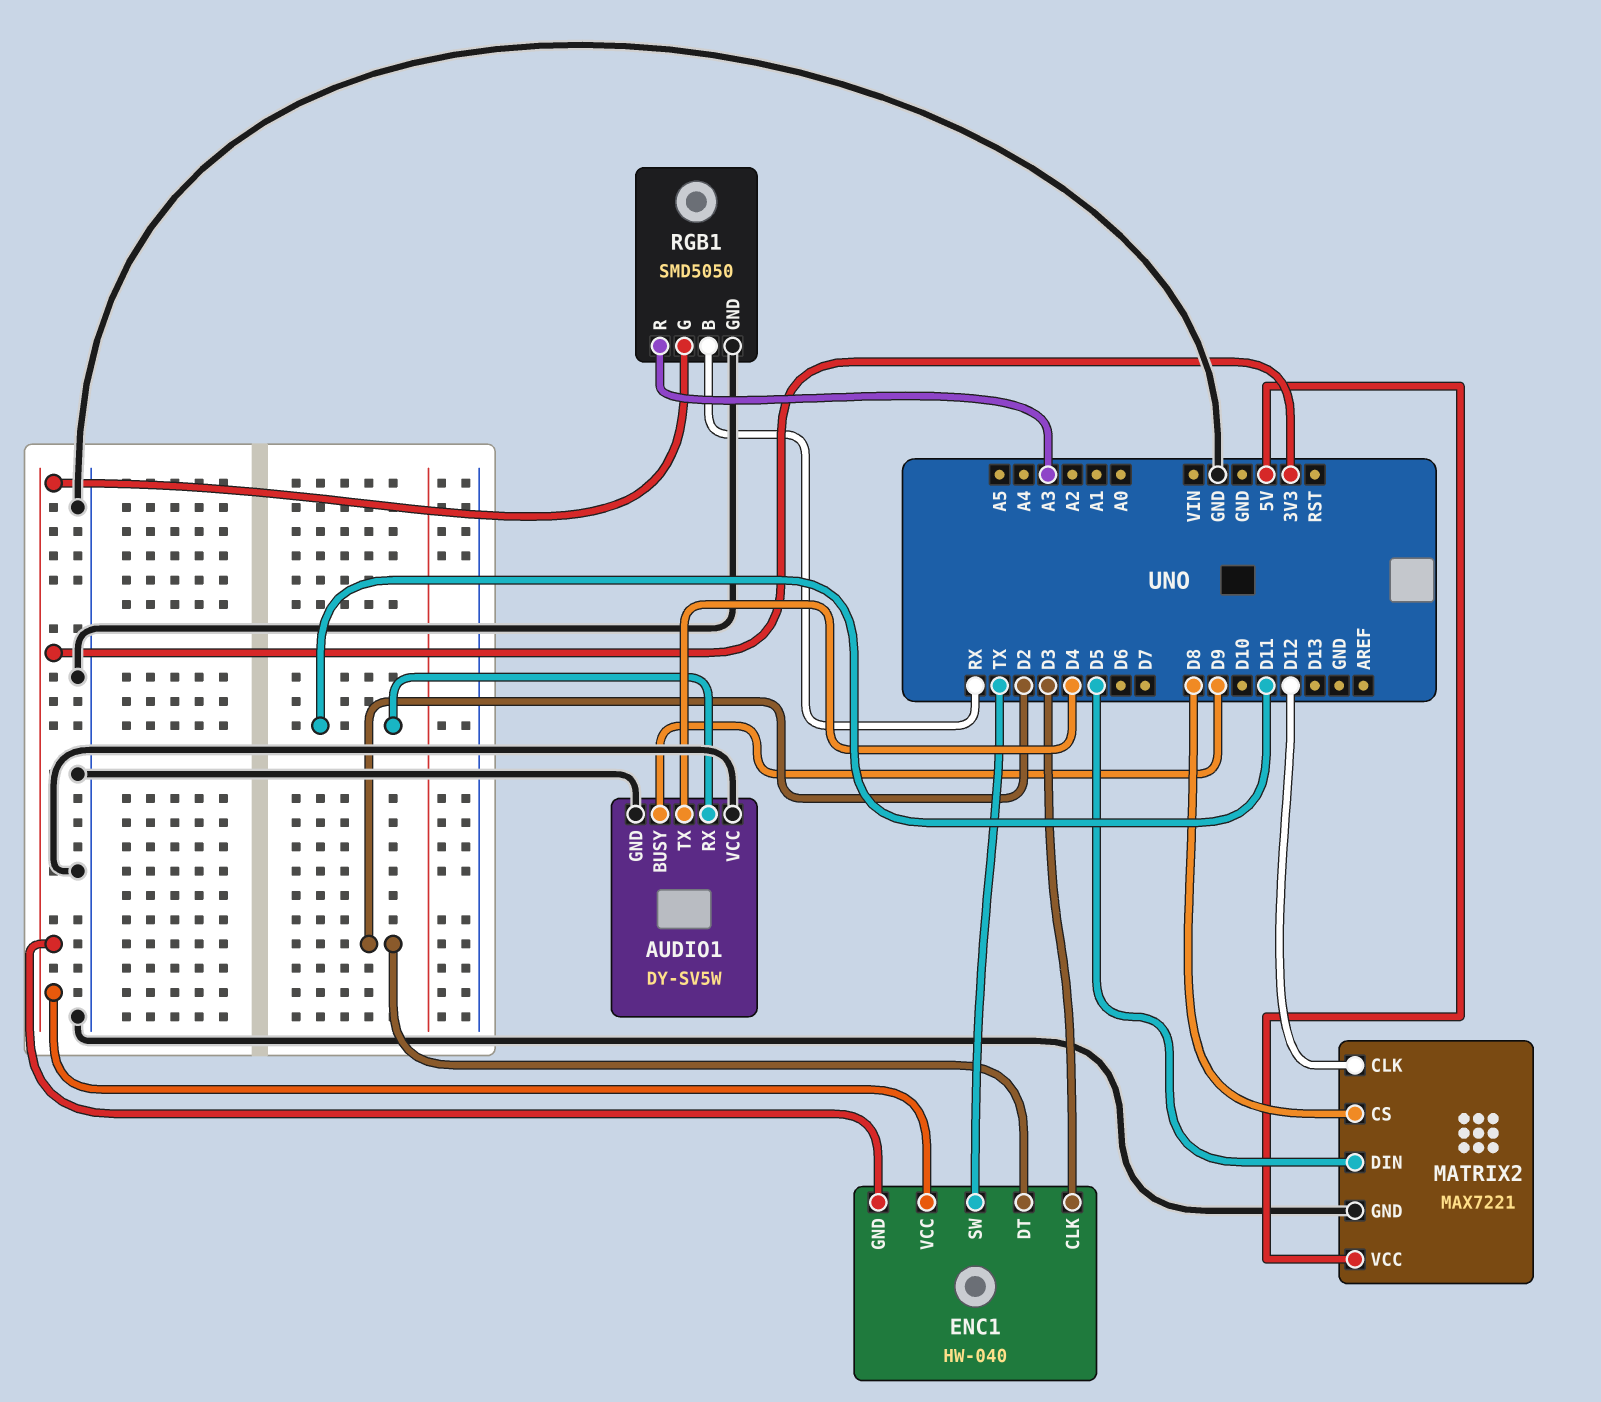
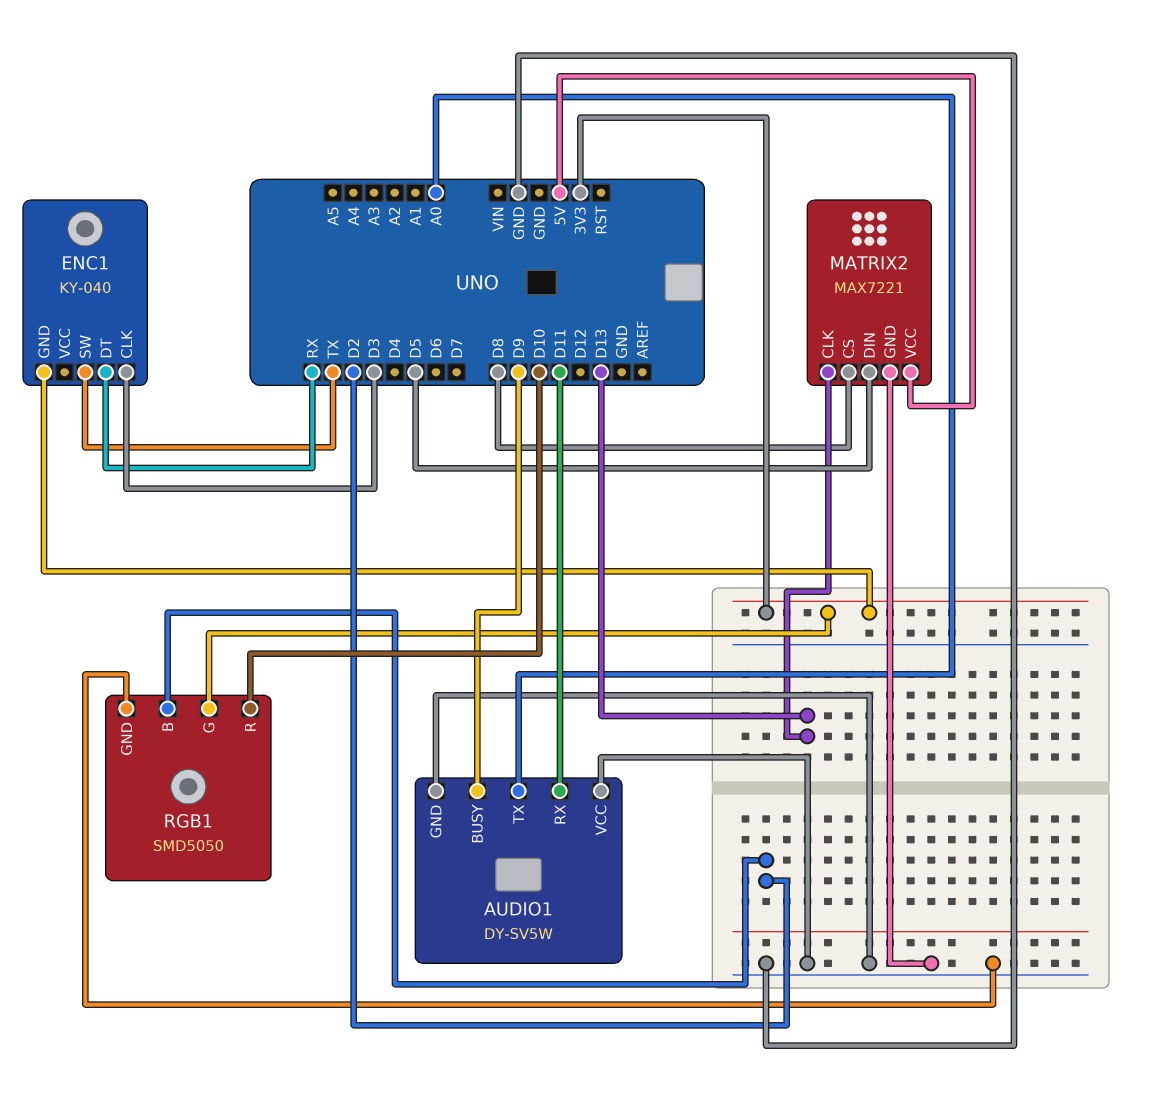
AUDIO1 pin TX: D4 -> A0
ENC1: HW-040 -> KY-040
ENC1 pin DT: D2 -> RX
ENC1 pin VCC: 3V3 -> none
MATRIX2 pin CLK: D12 -> D13
RGB1 pin B: RX -> D2
RGB1 pin R: A3 -> D10

